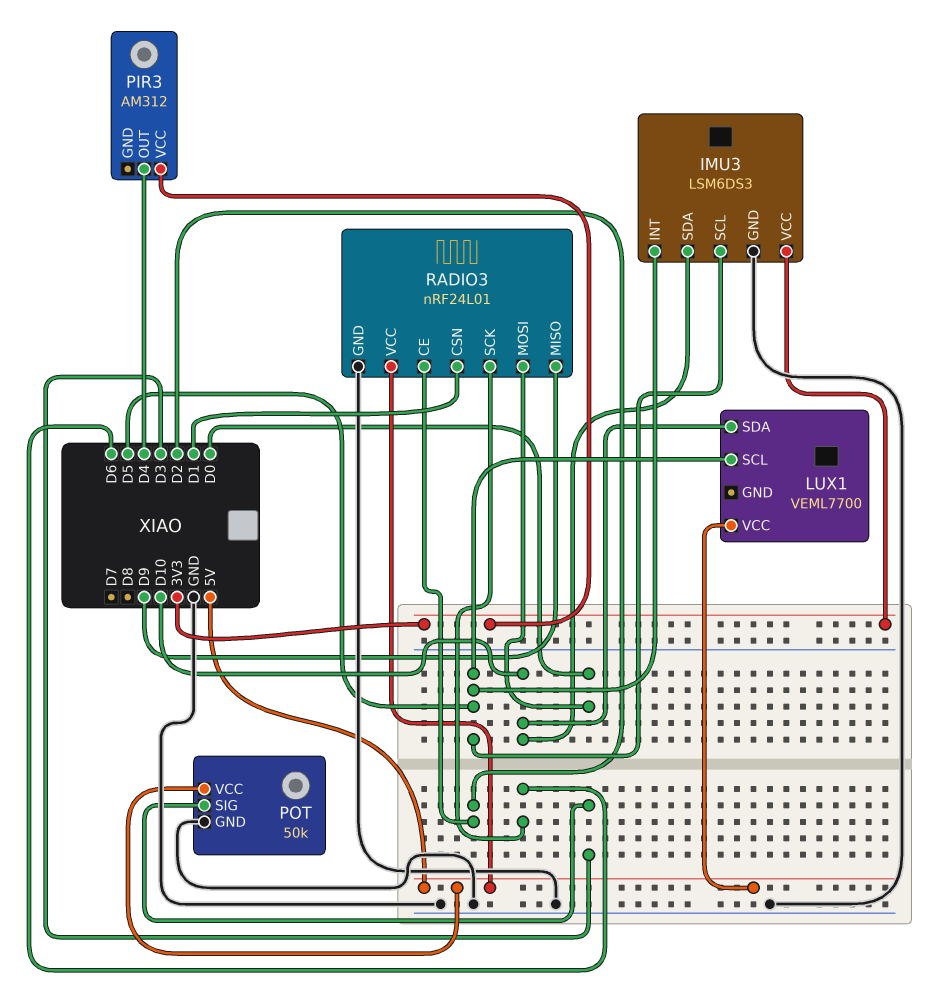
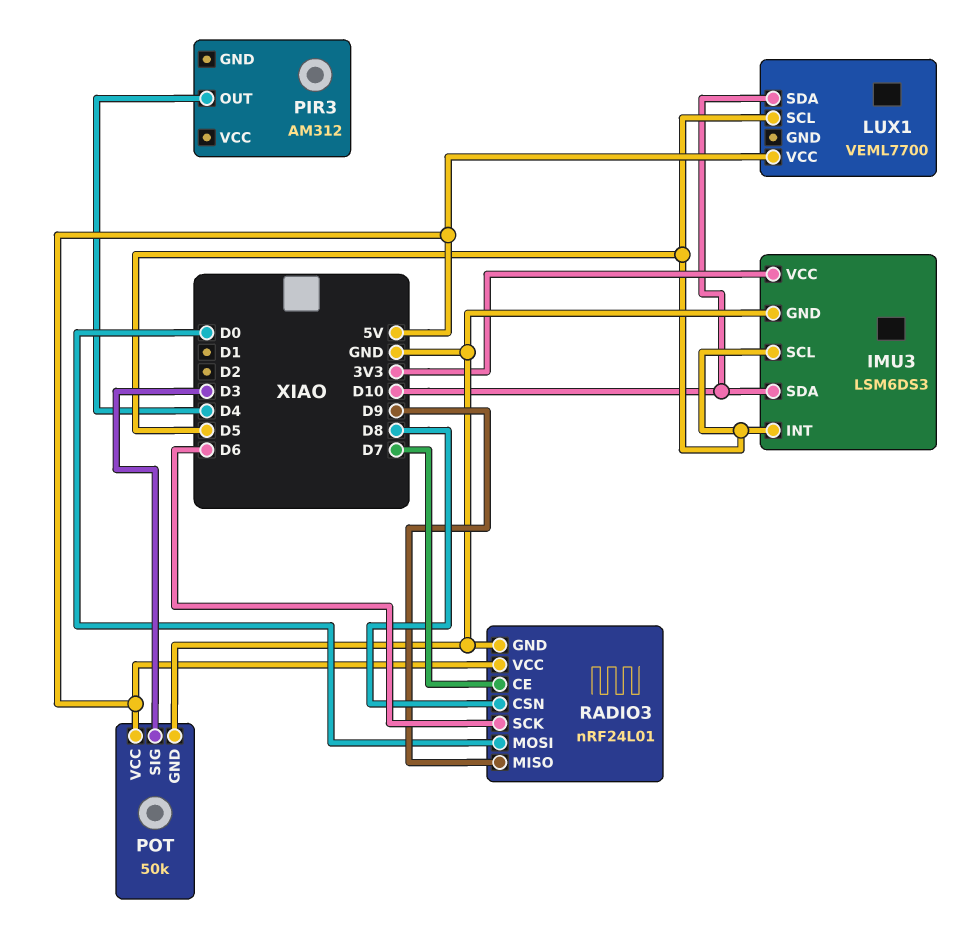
PIR3 pin VCC: 3V3 -> none
RADIO3 pin CE: D2 -> D7
RADIO3 pin CSN: D1 -> D8

